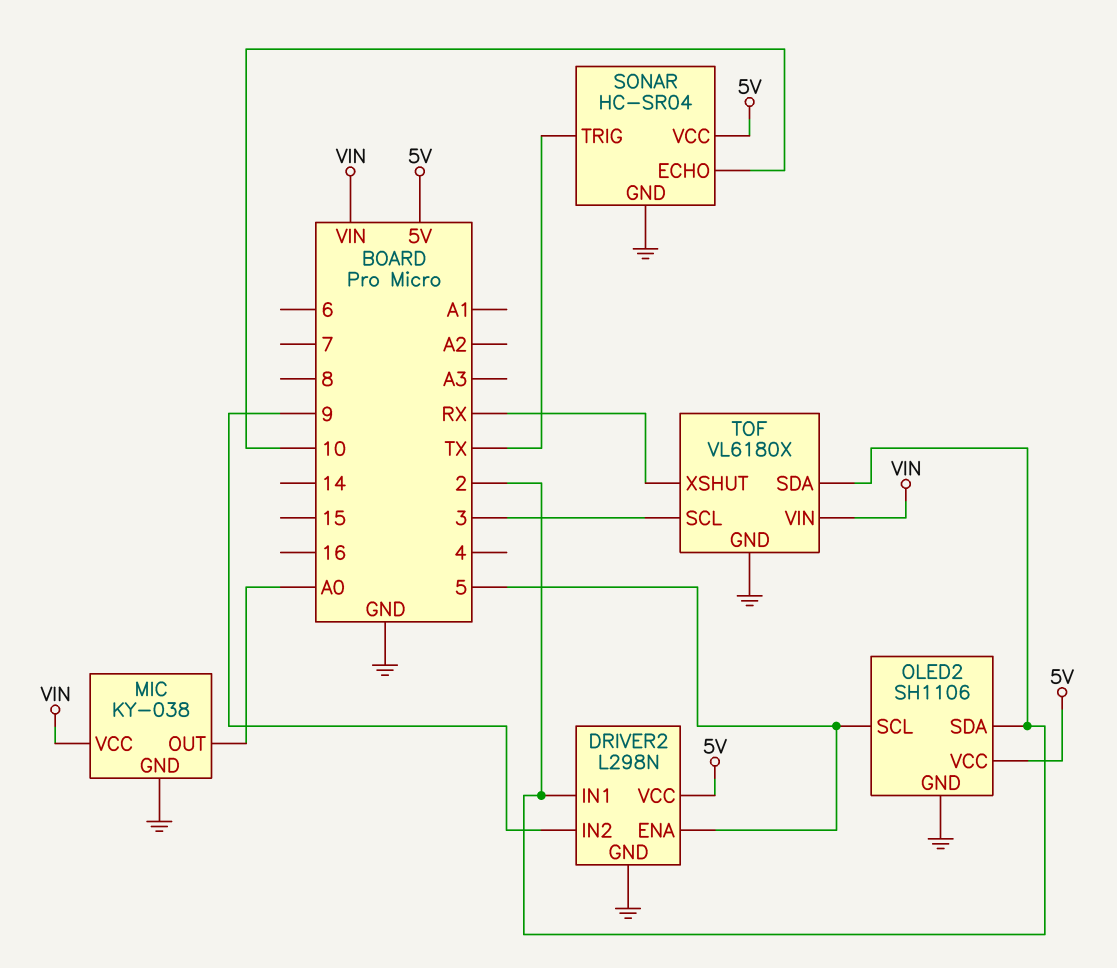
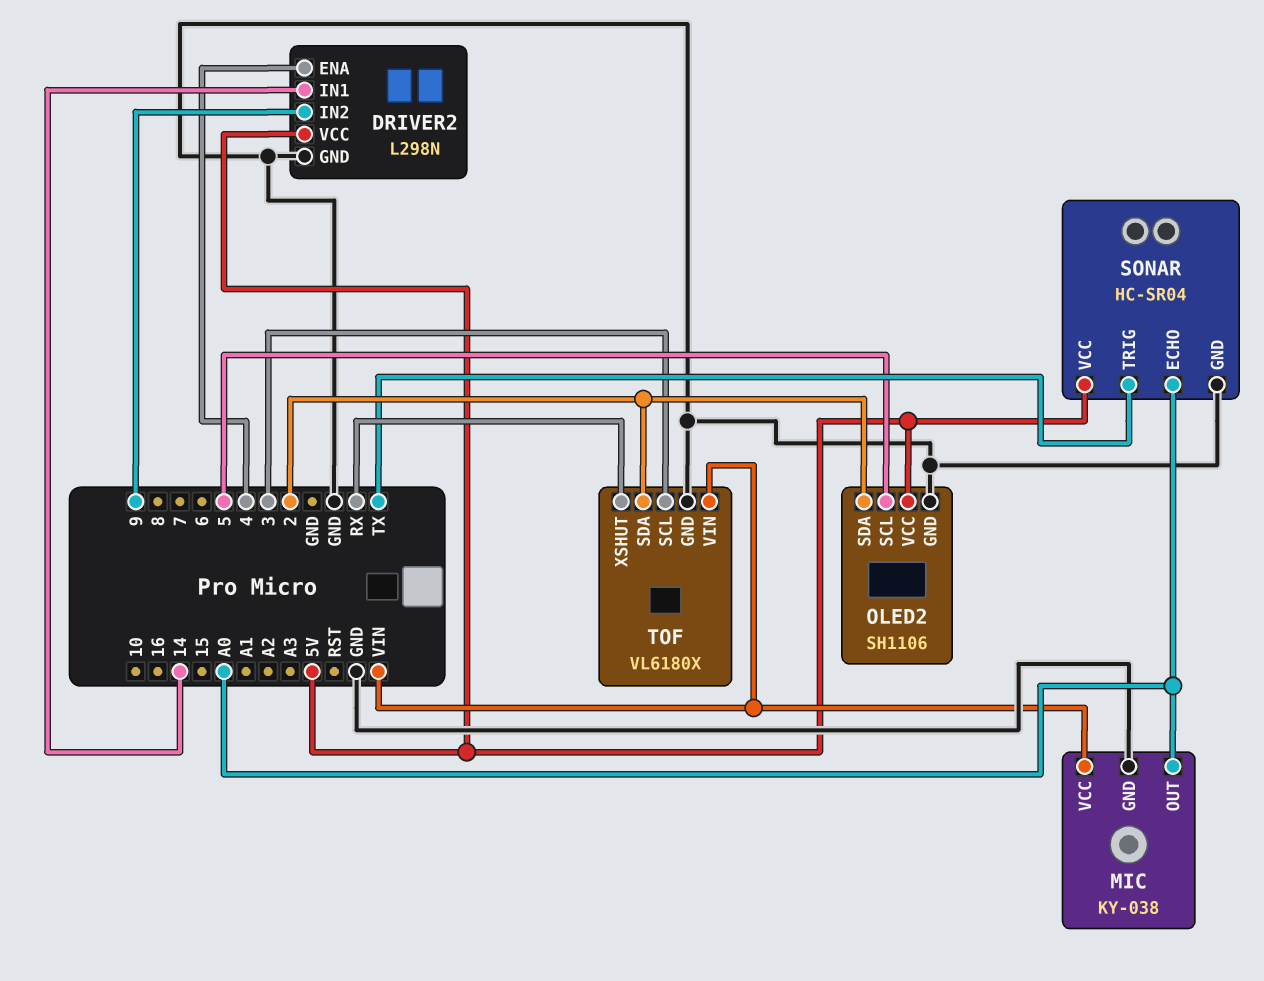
DRIVER2 pin ENA: 5 -> 4
DRIVER2 pin IN1: 2 -> 14
SONAR pin ECHO: 10 -> A0

